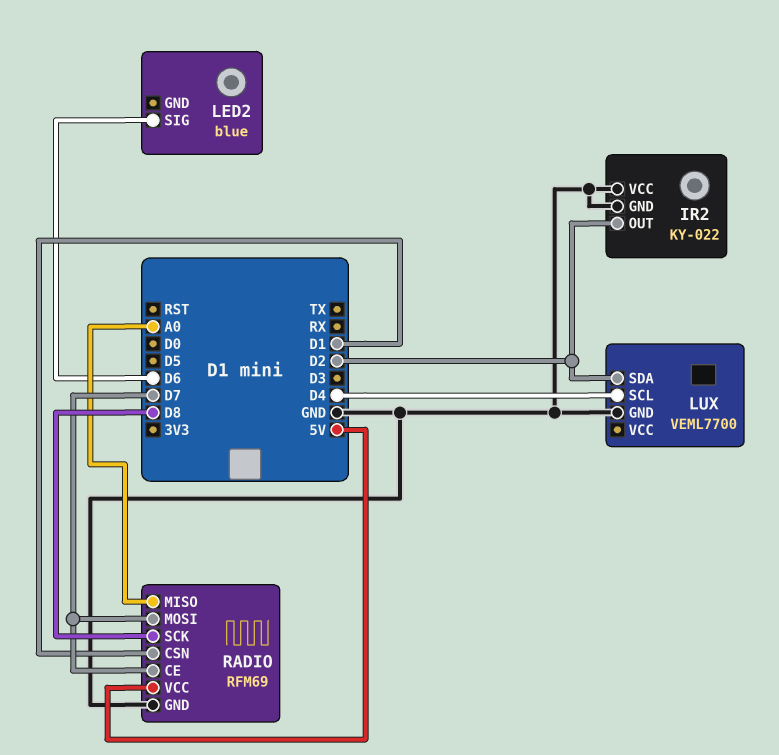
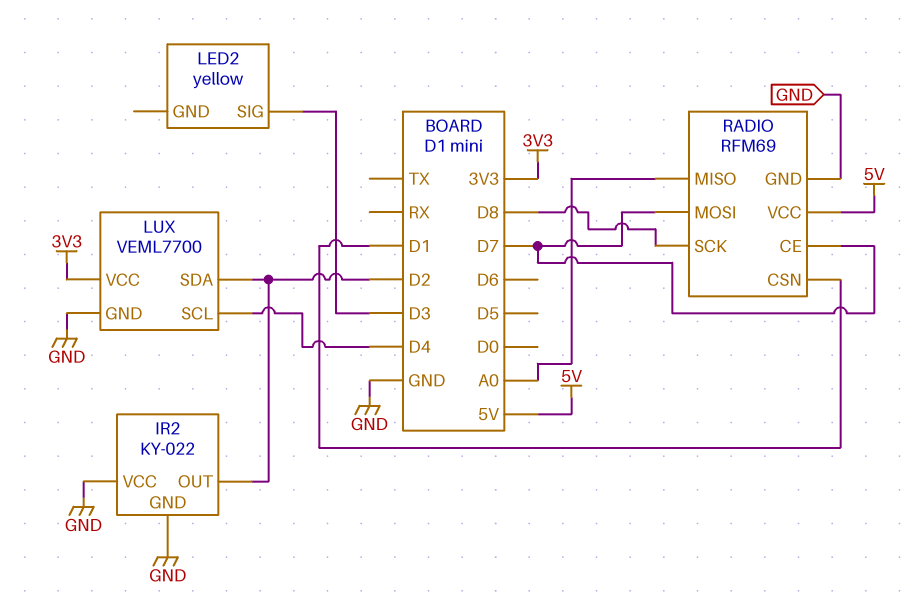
LED2: blue -> yellow
LED2 pin SIG: D6 -> D3
LUX pin VCC: none -> 3V3

